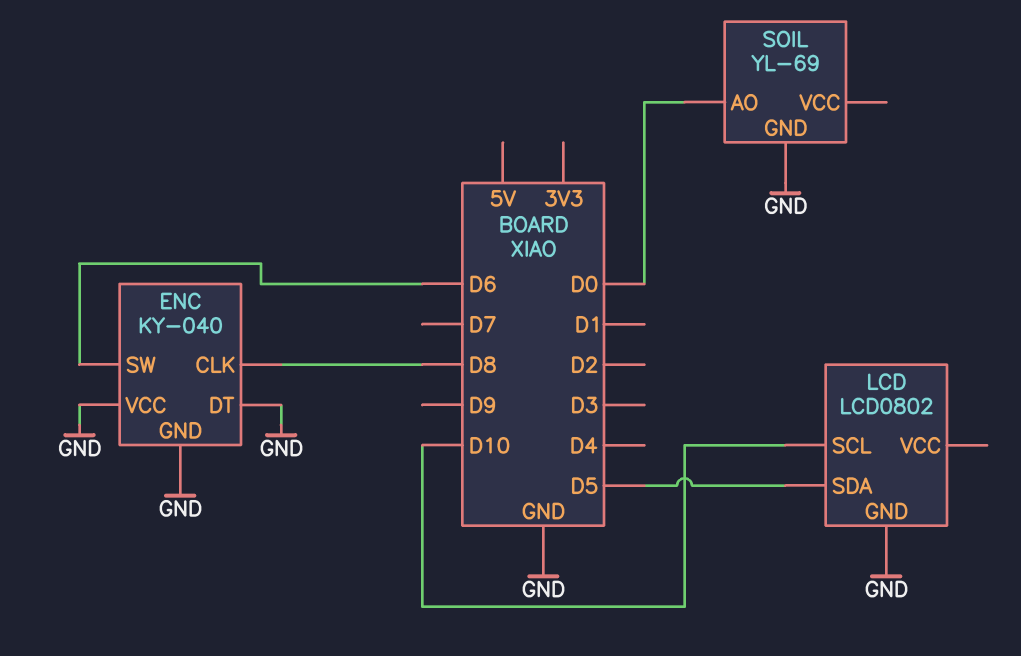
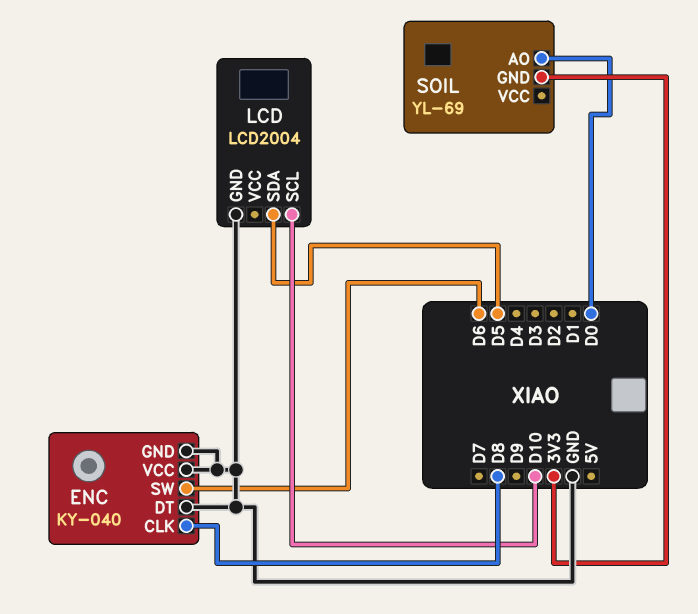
LCD: LCD0802 -> LCD2004
SOIL pin GND: GND -> 3V3

